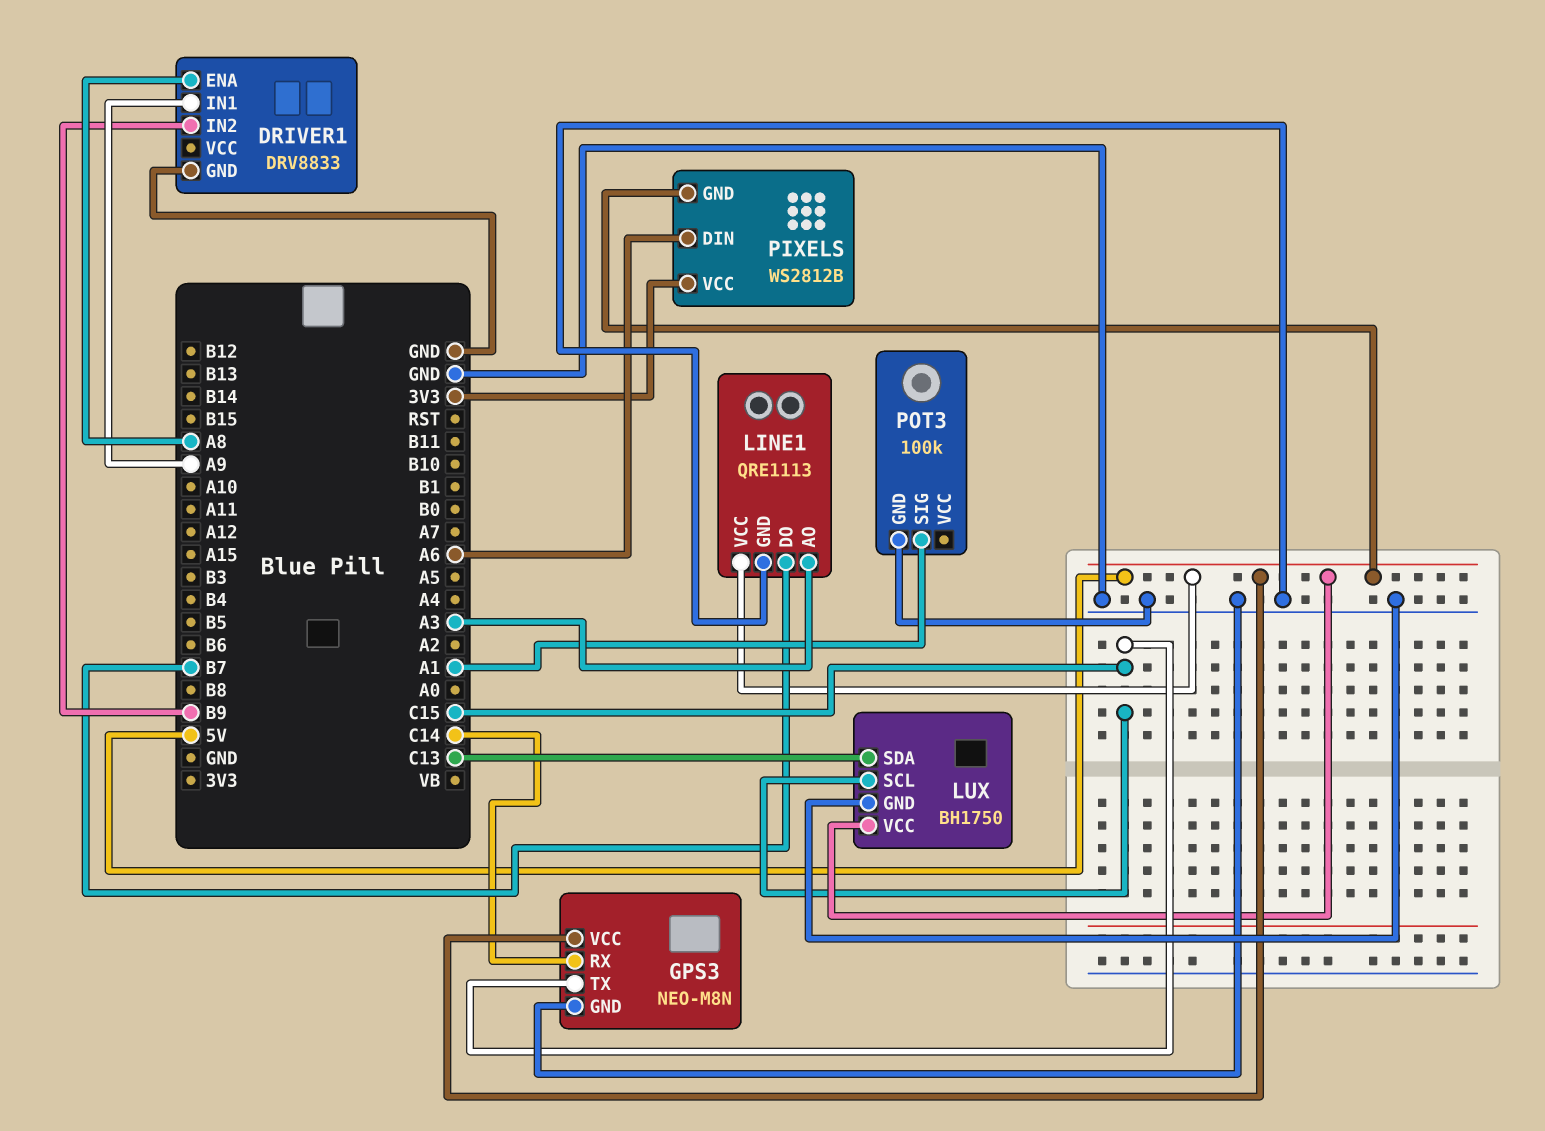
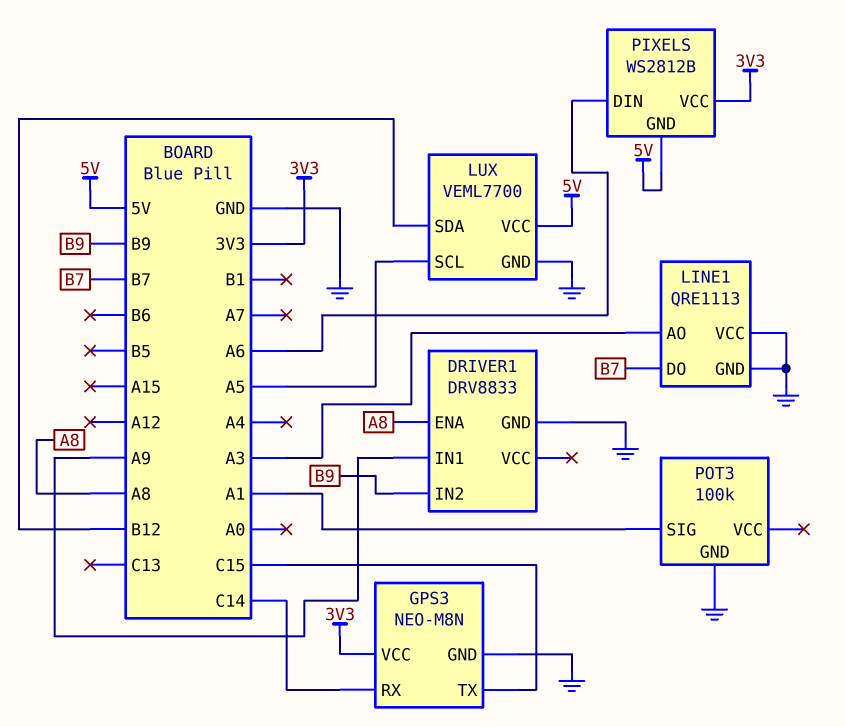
GPS3 pin VCC: 5V -> 3V3
LINE1 pin VCC: 5V -> GND
LUX: BH1750 -> VEML7700
LUX pin SCL: C15 -> A5
LUX pin SDA: C13 -> B12

